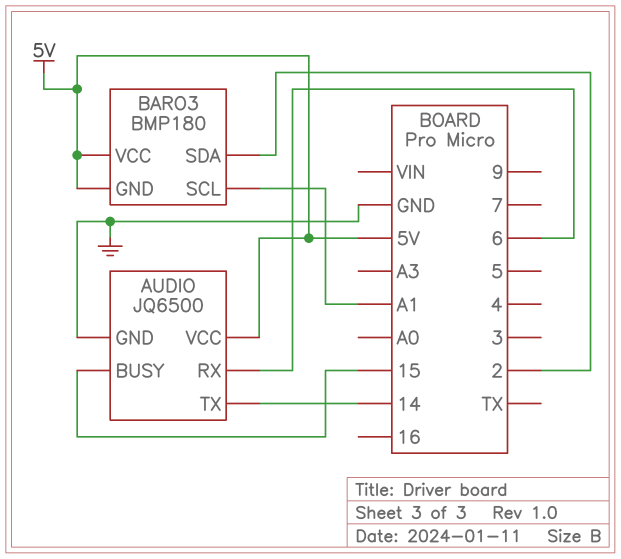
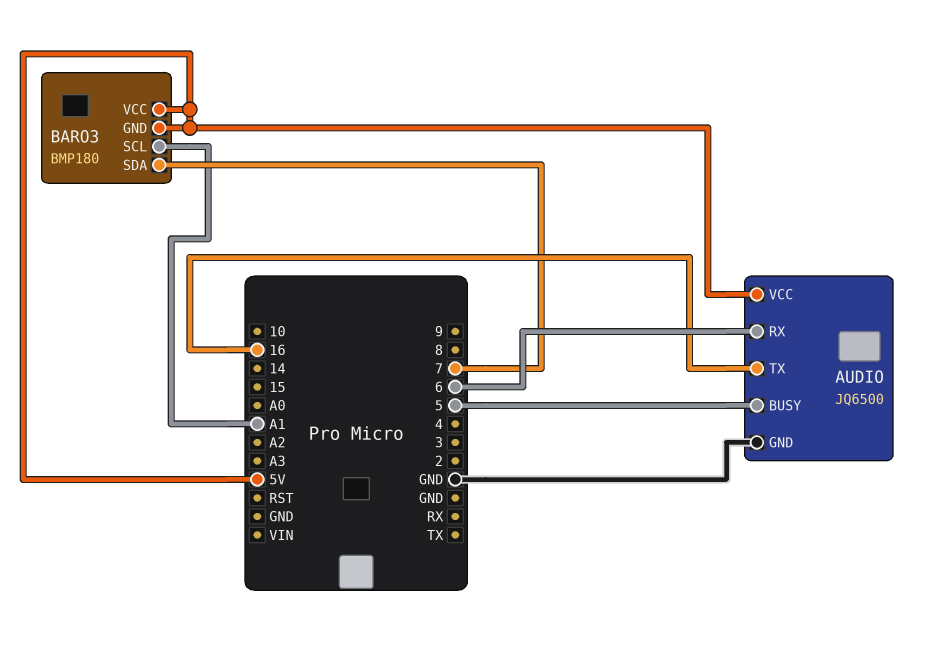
AUDIO pin BUSY: 15 -> 5
AUDIO pin TX: 14 -> 16
BARO3 pin SDA: 2 -> 7

